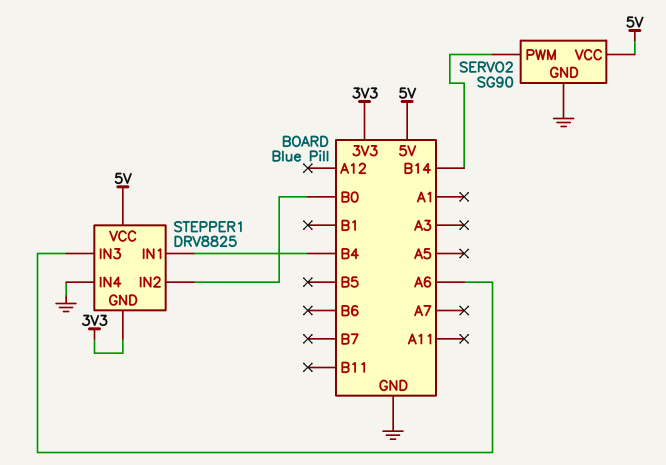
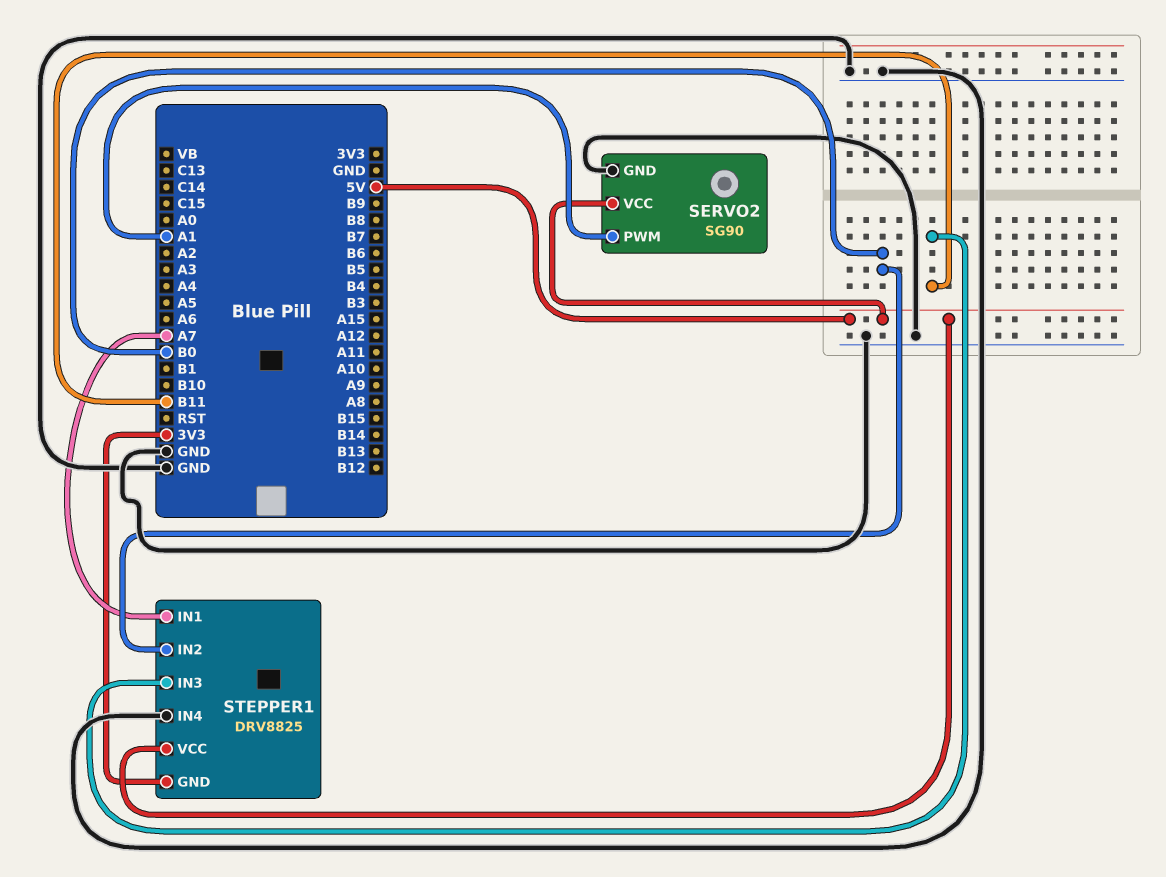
SERVO2 pin PWM: B14 -> A1
STEPPER1 pin IN1: B4 -> A7
STEPPER1 pin IN3: A6 -> B11

